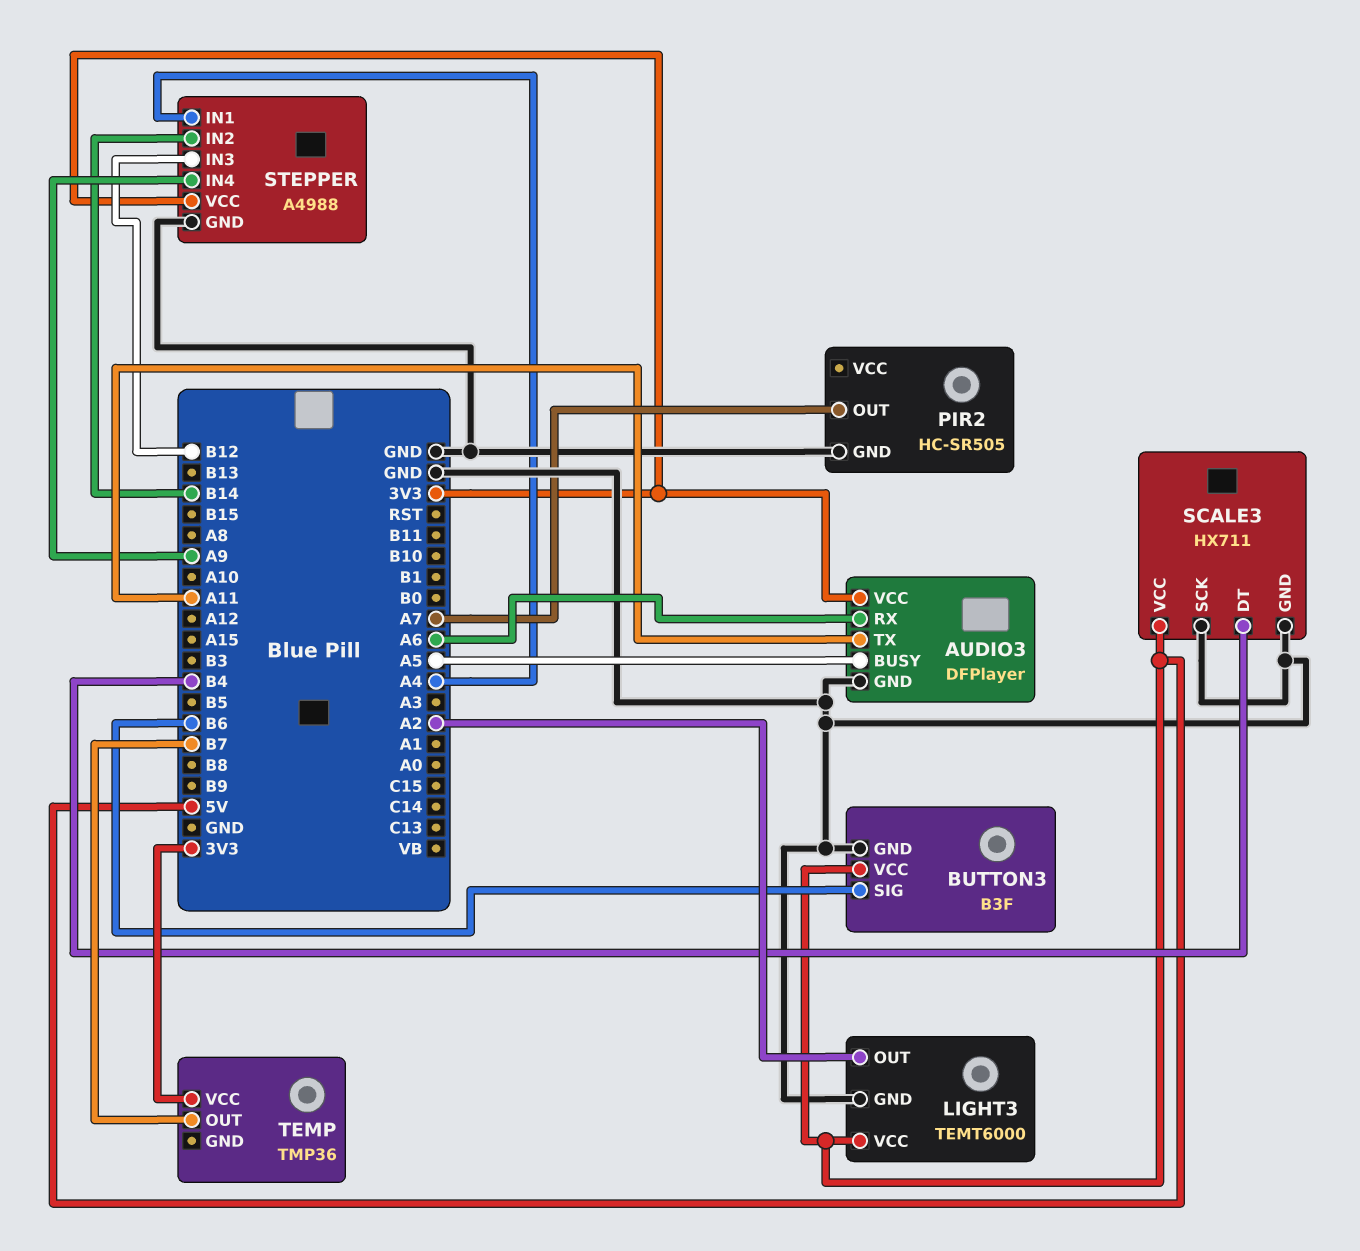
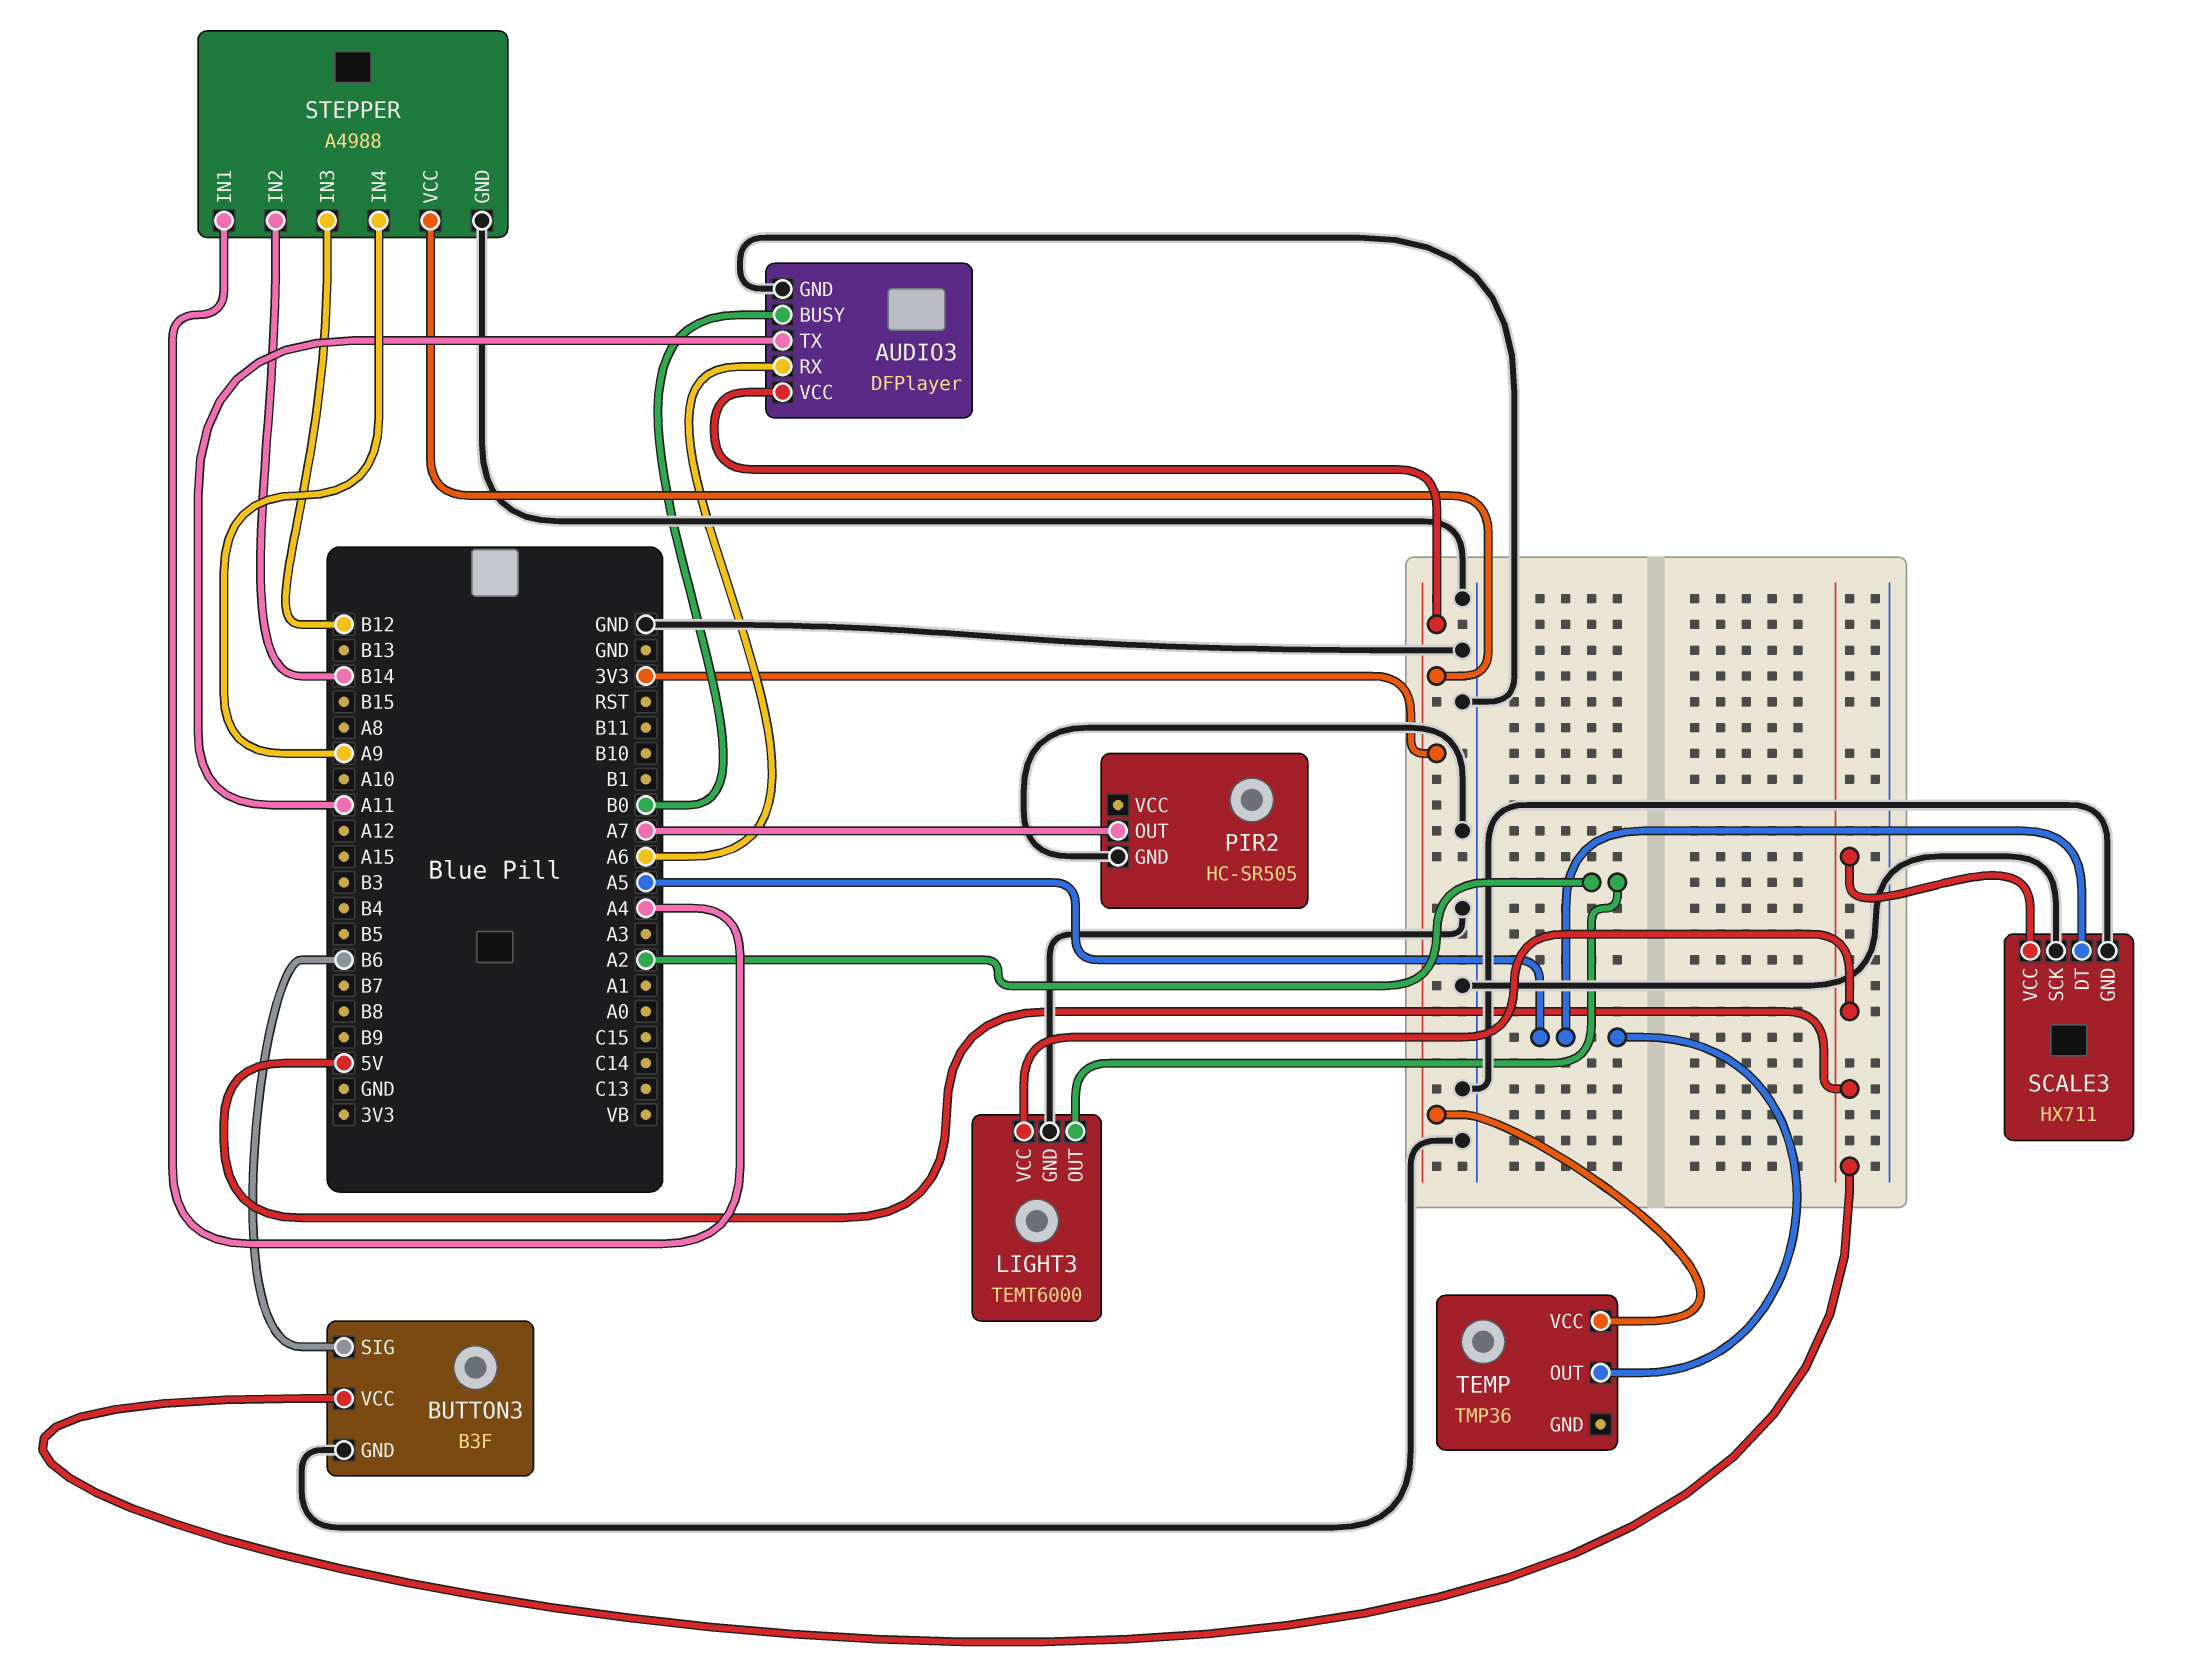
AUDIO3 pin BUSY: A5 -> B0
SCALE3 pin DT: B4 -> A5
TEMP pin OUT: B7 -> A5

